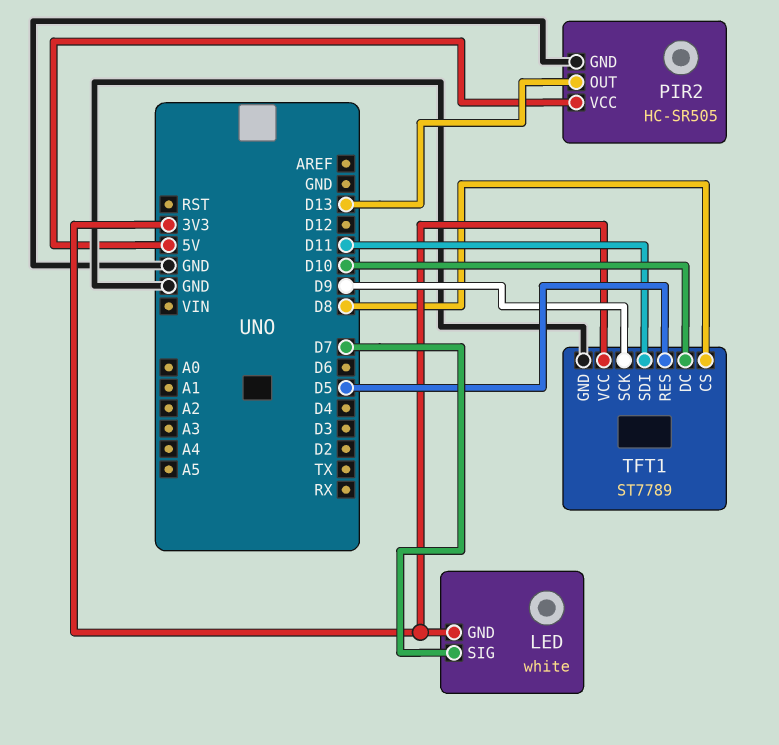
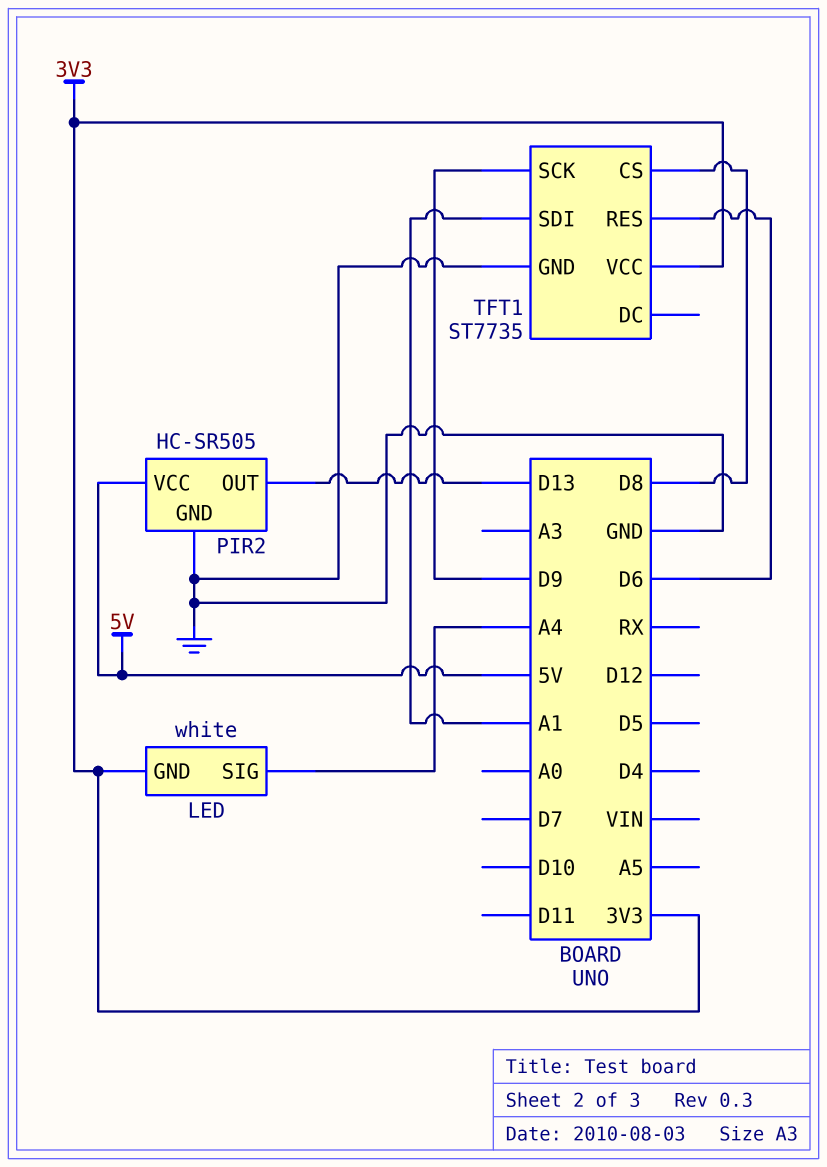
LED pin SIG: D7 -> A4
TFT1: ST7789 -> ST7735
TFT1 pin DC: D10 -> none
TFT1 pin RES: D5 -> D6
TFT1 pin SDI: D11 -> A1

